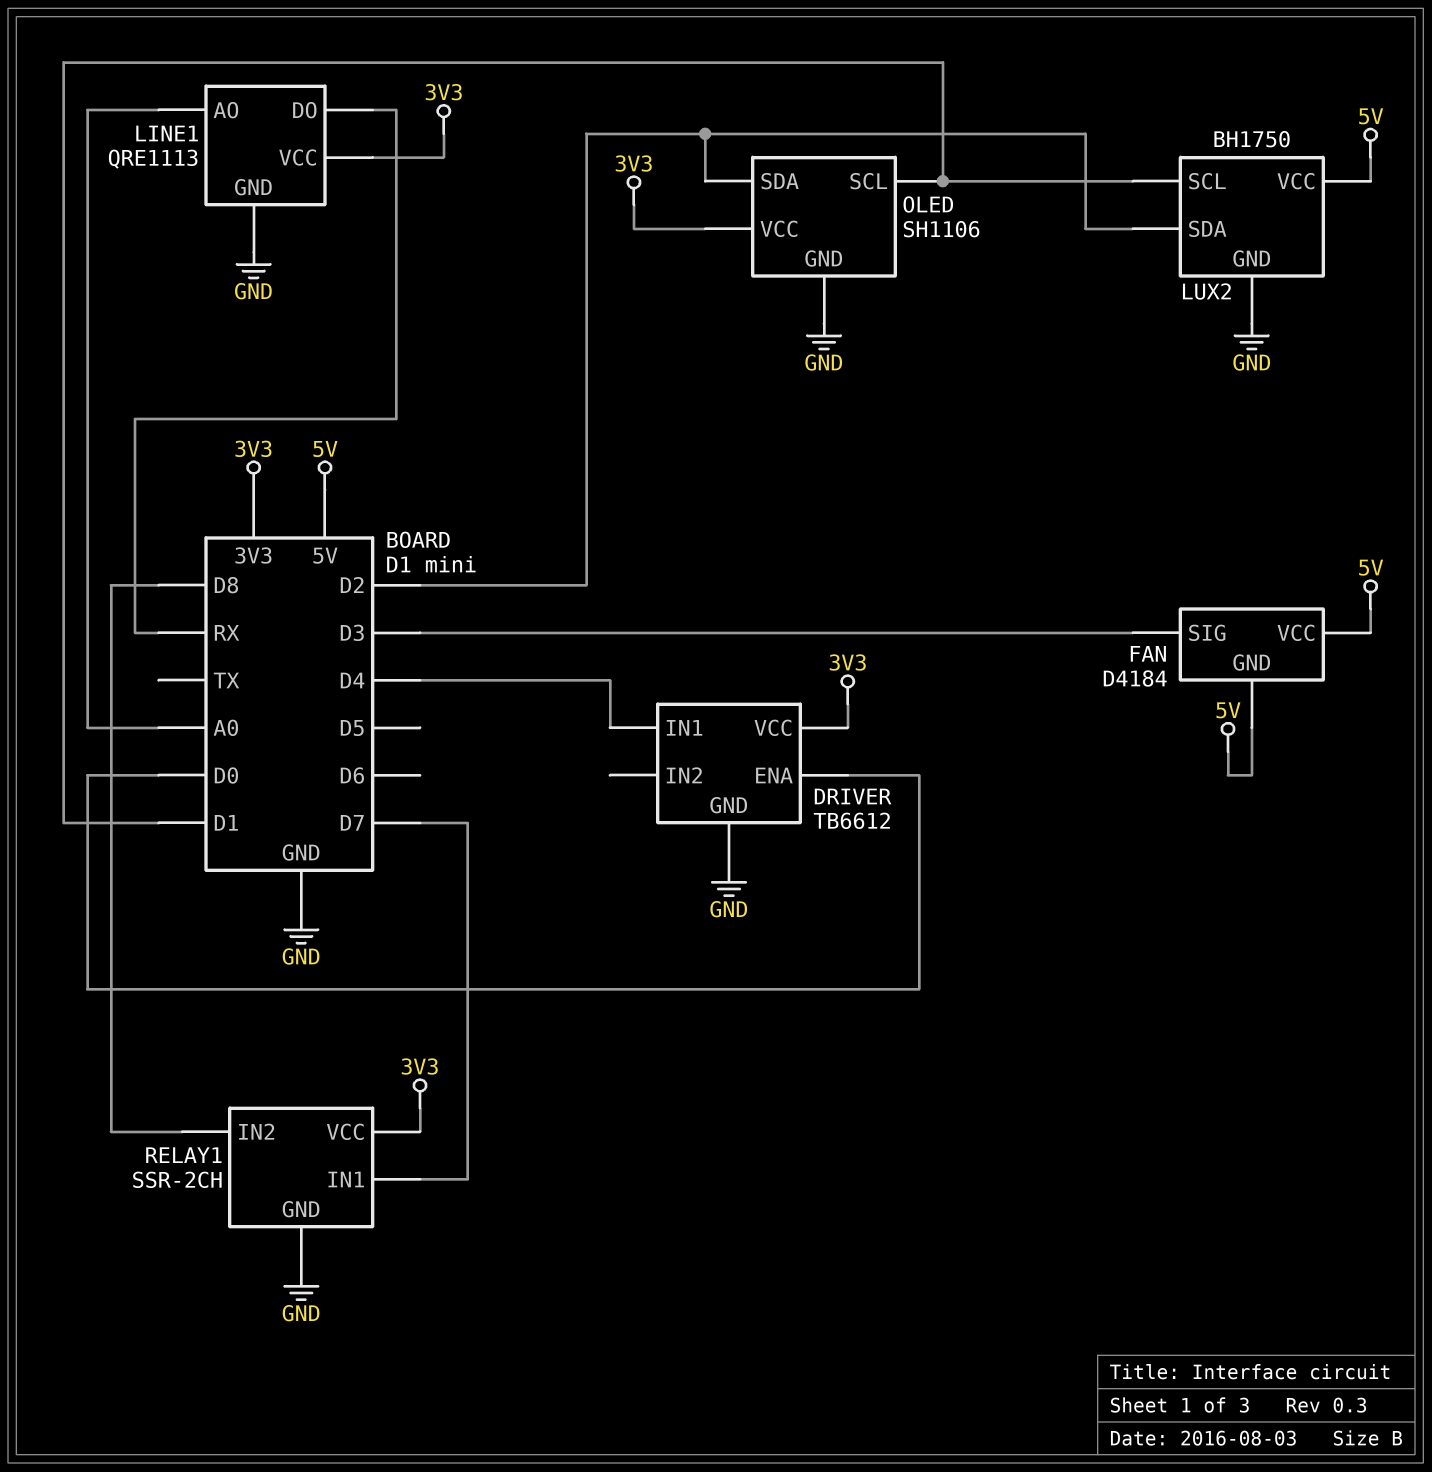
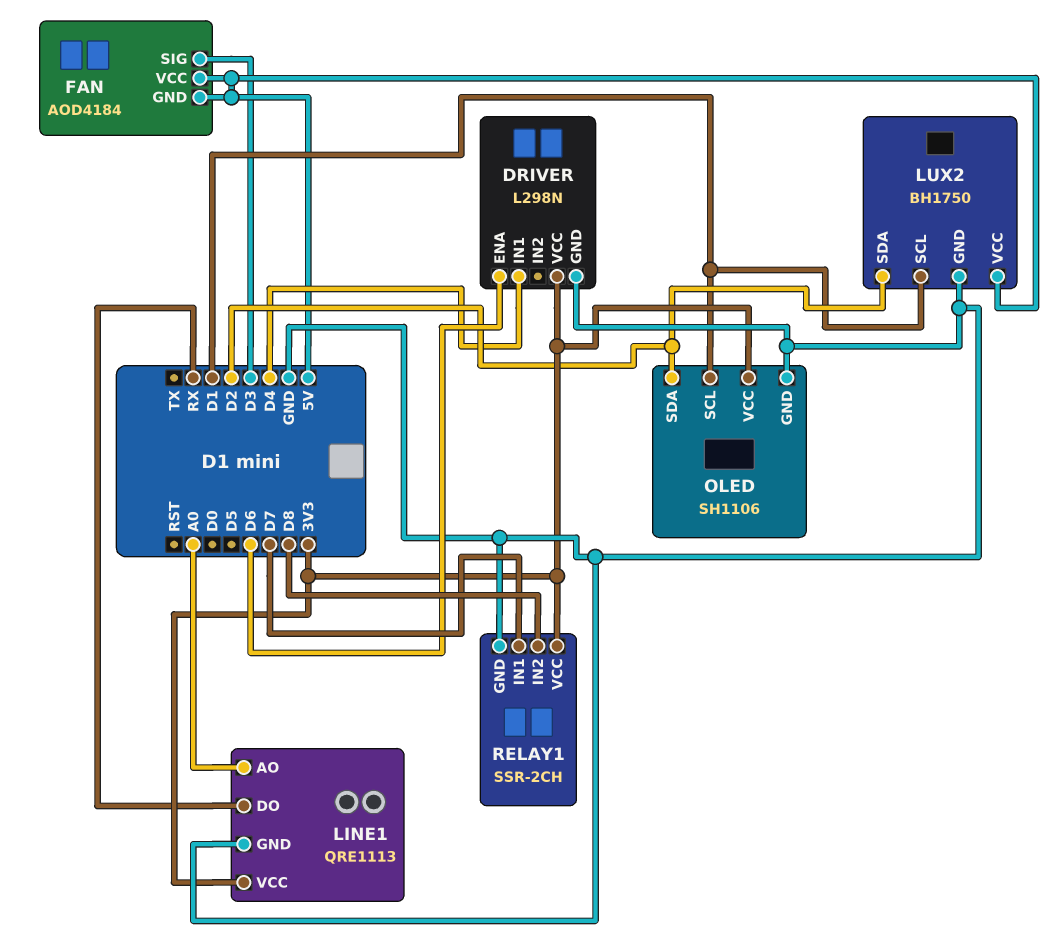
DRIVER: TB6612 -> L298N
DRIVER pin ENA: D0 -> D6
FAN: D4184 -> AOD4184

